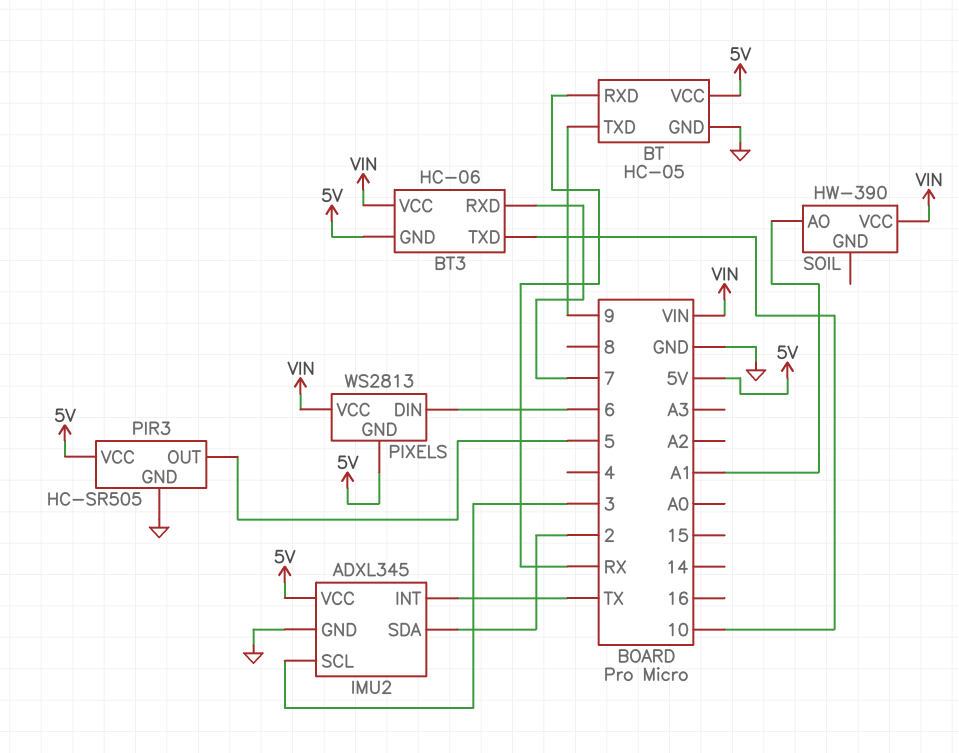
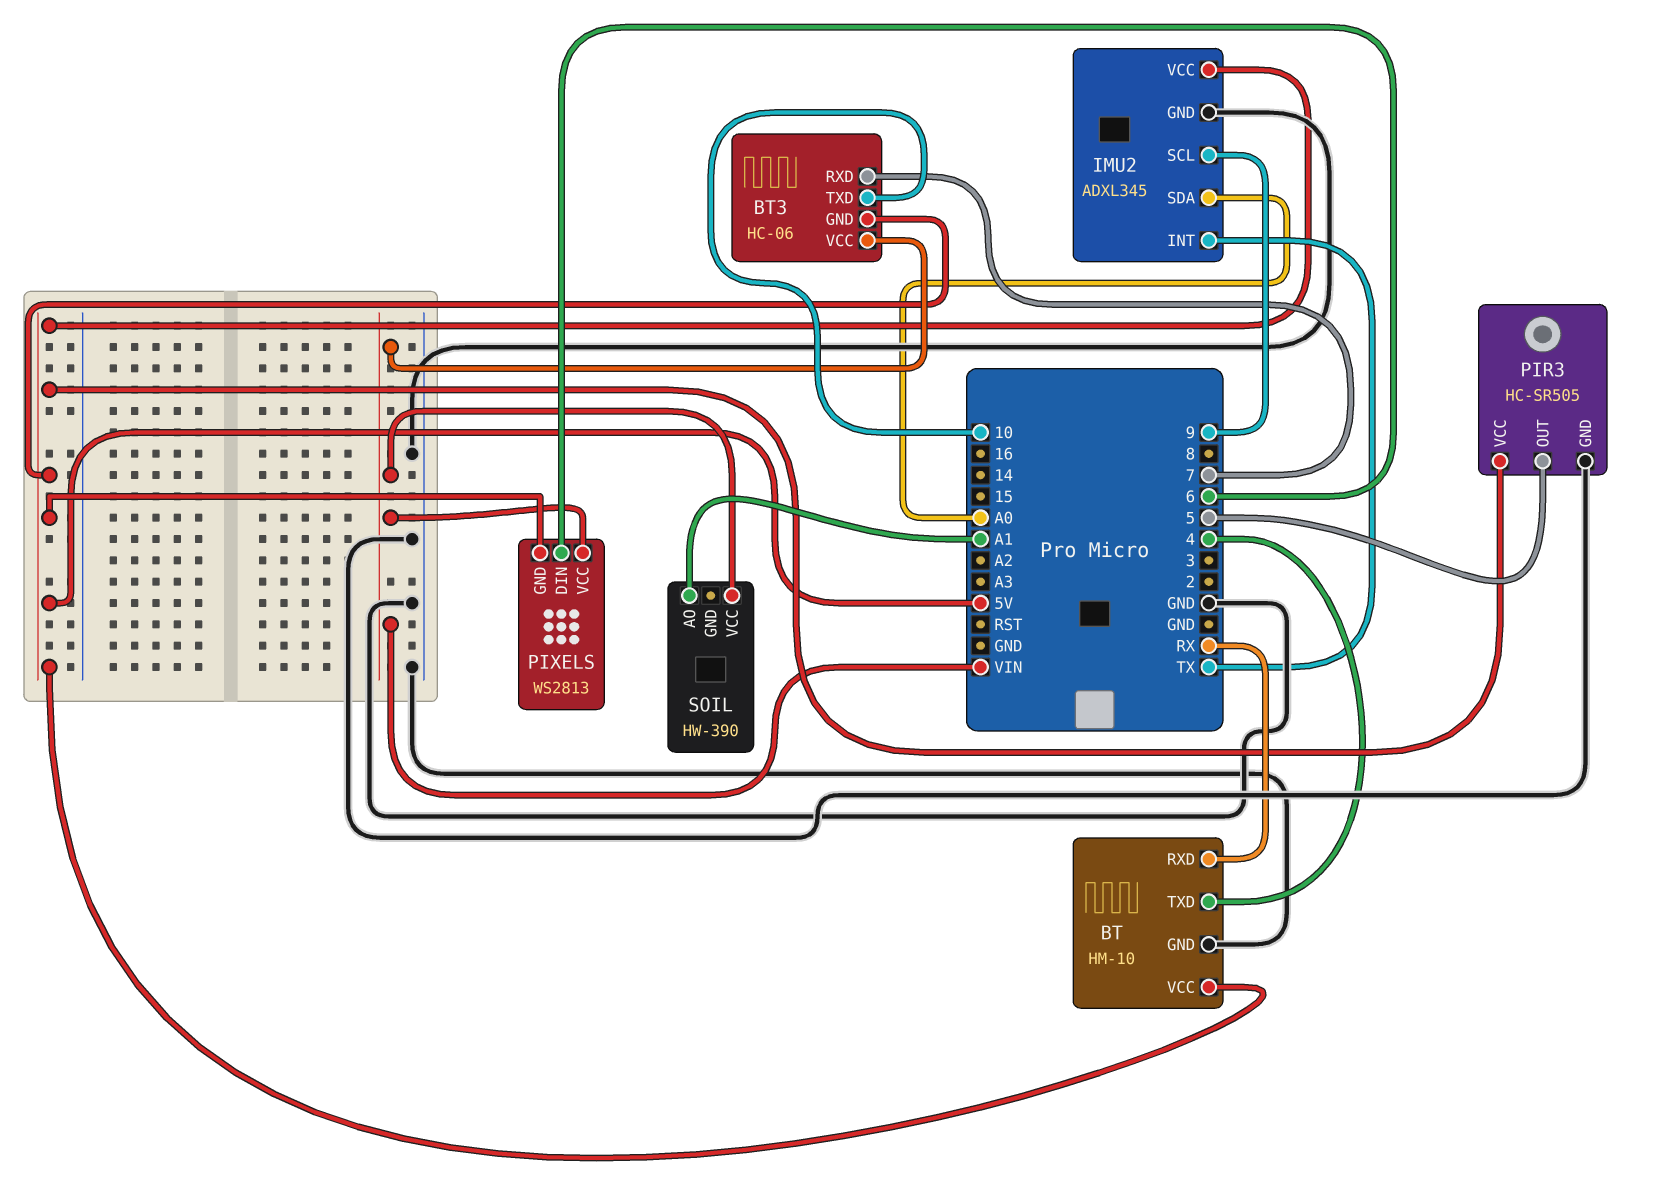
BT: HC-05 -> HM-10
BT pin TXD: 9 -> 4
IMU2 pin SCL: 3 -> 9
IMU2 pin SDA: 2 -> A0

